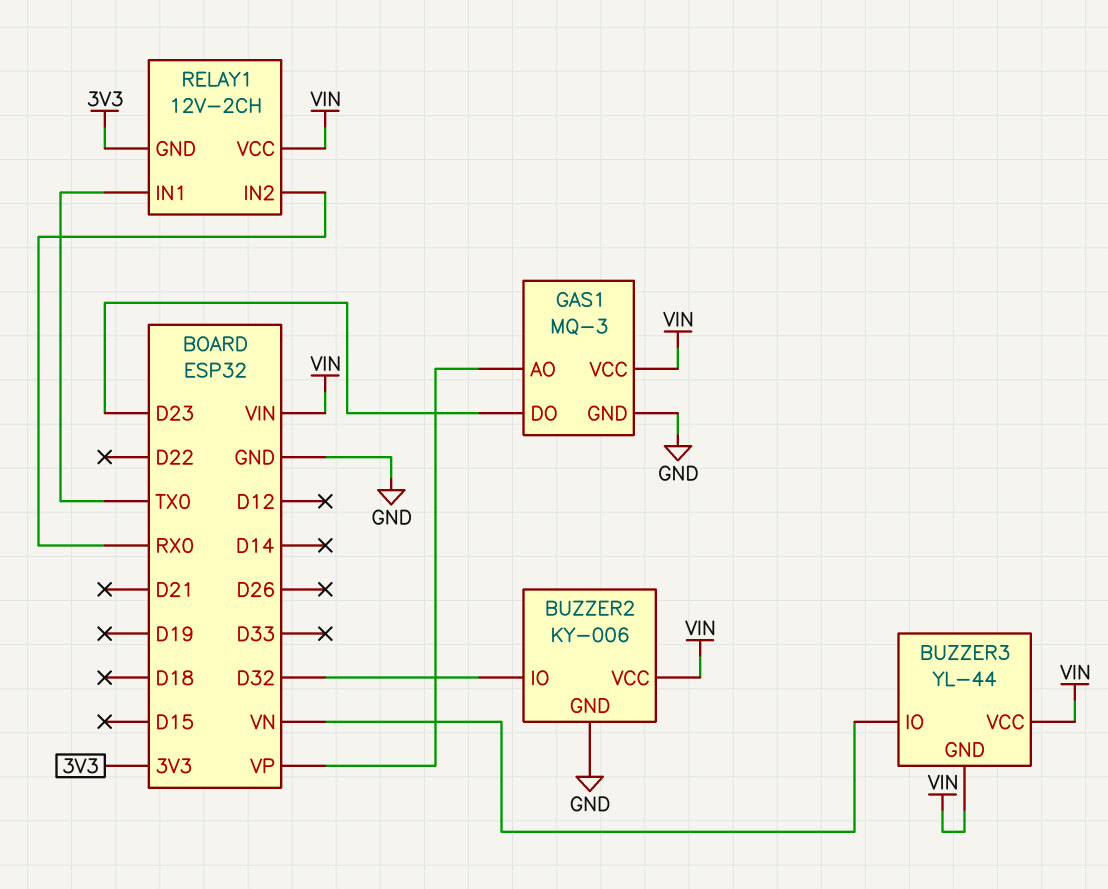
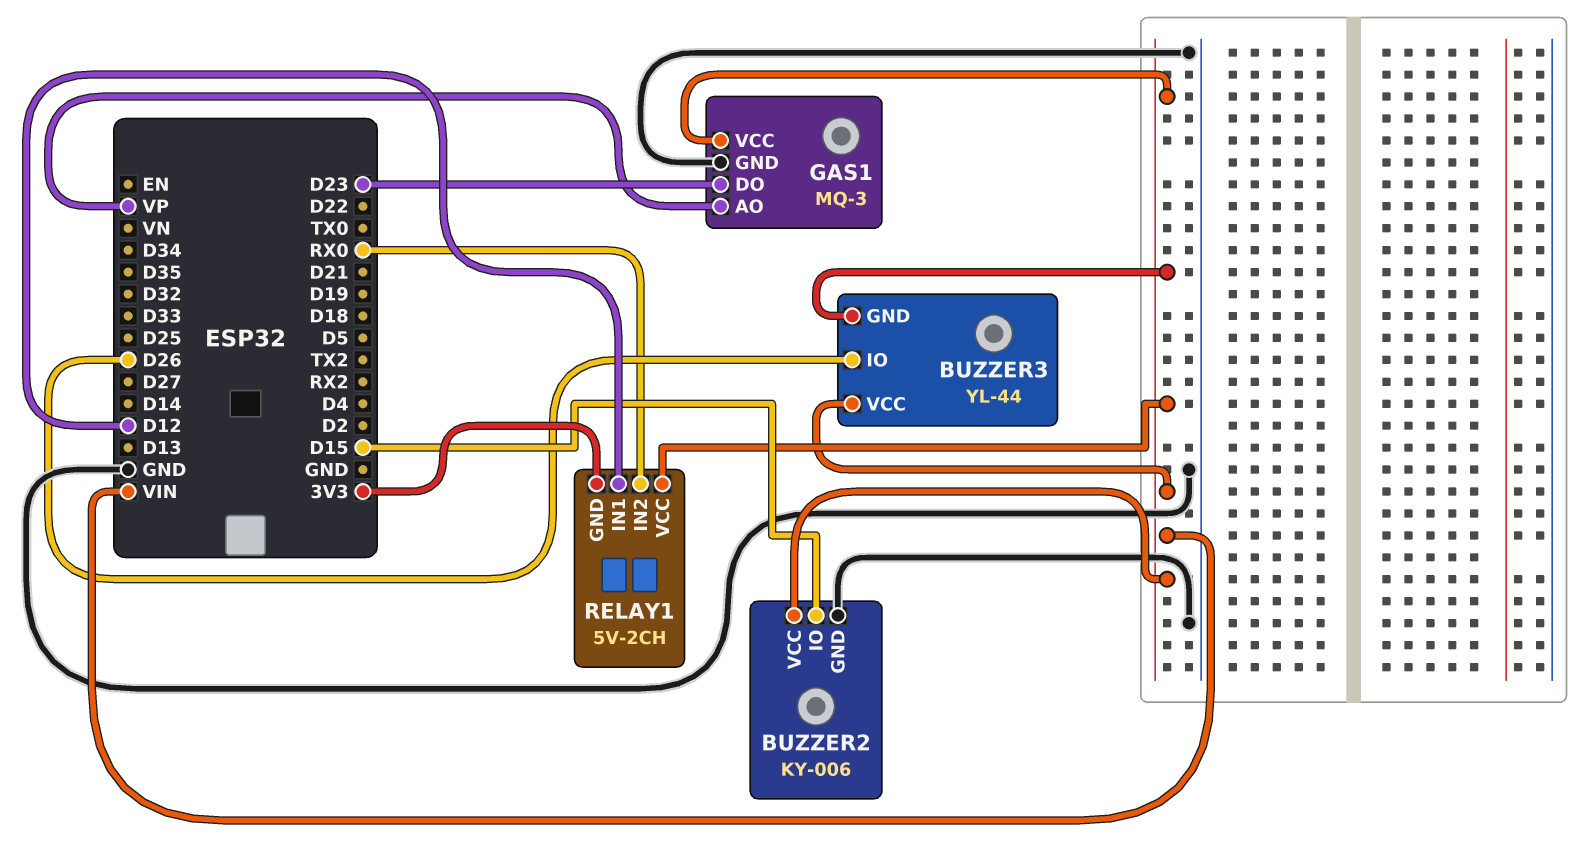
BUZZER2 pin IO: D32 -> D15
BUZZER3 pin IO: VN -> D26
RELAY1: 12V-2CH -> 5V-2CH
RELAY1 pin IN1: TX0 -> D12

